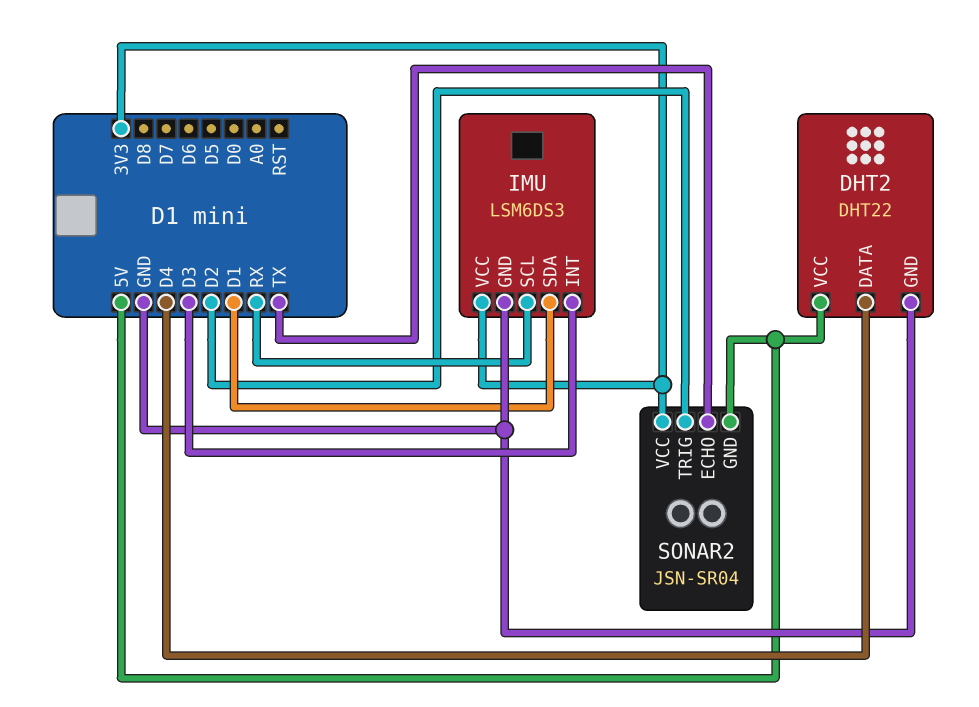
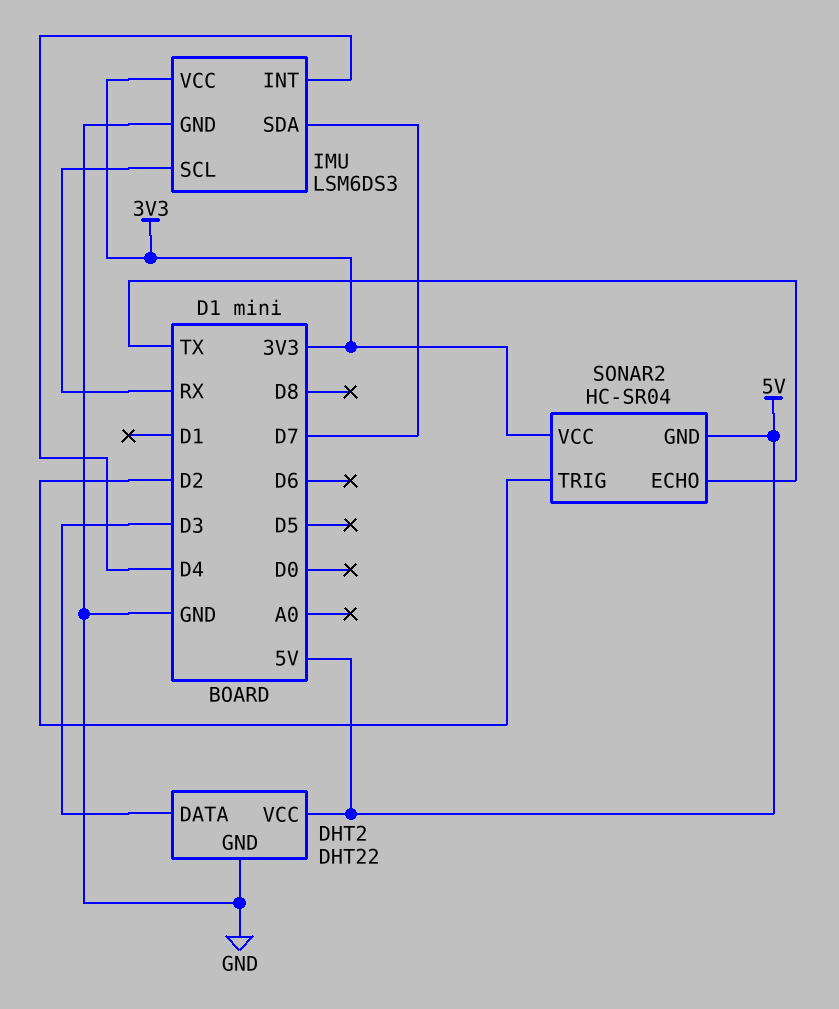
DHT2 pin DATA: D4 -> D3
IMU pin INT: D3 -> D4
IMU pin SDA: D1 -> D7
SONAR2: JSN-SR04 -> HC-SR04

